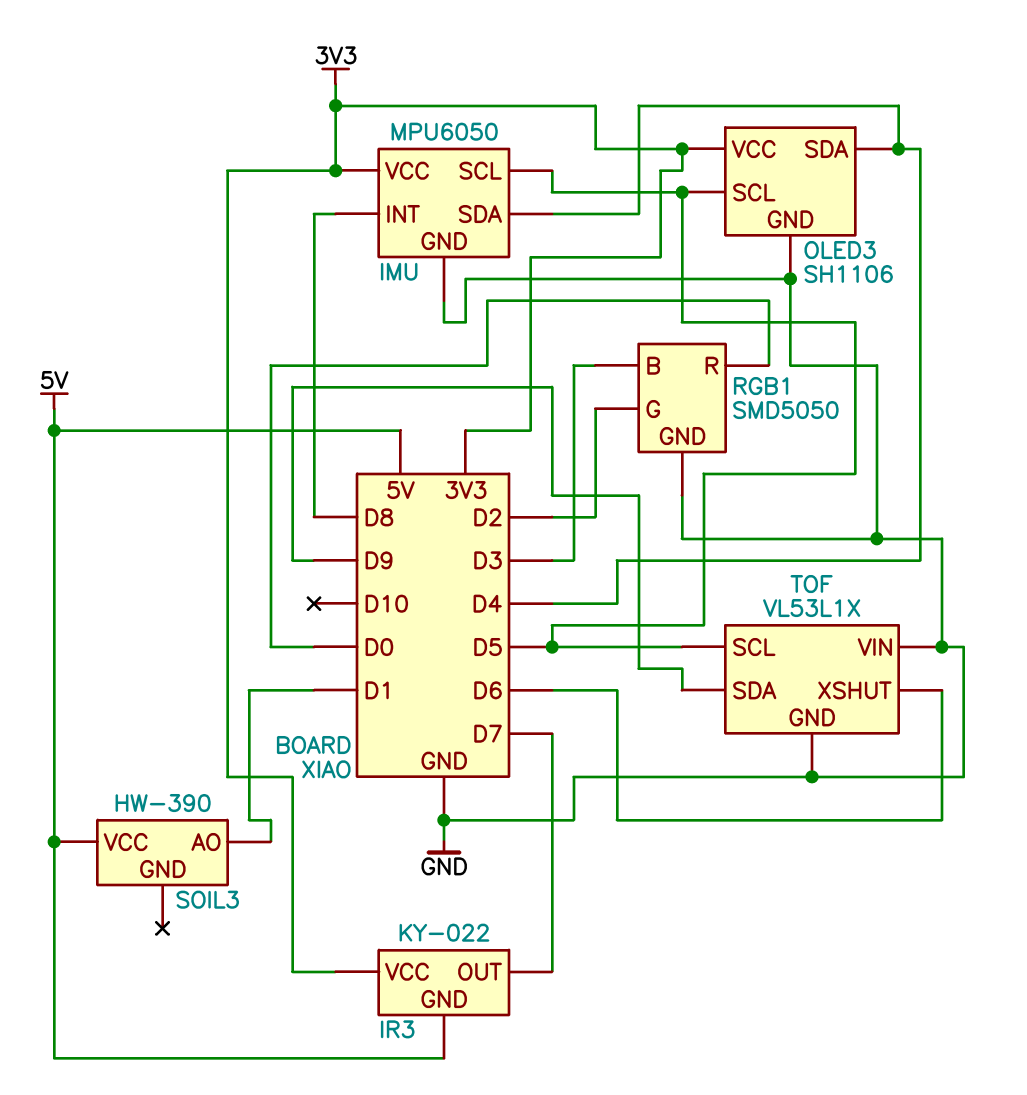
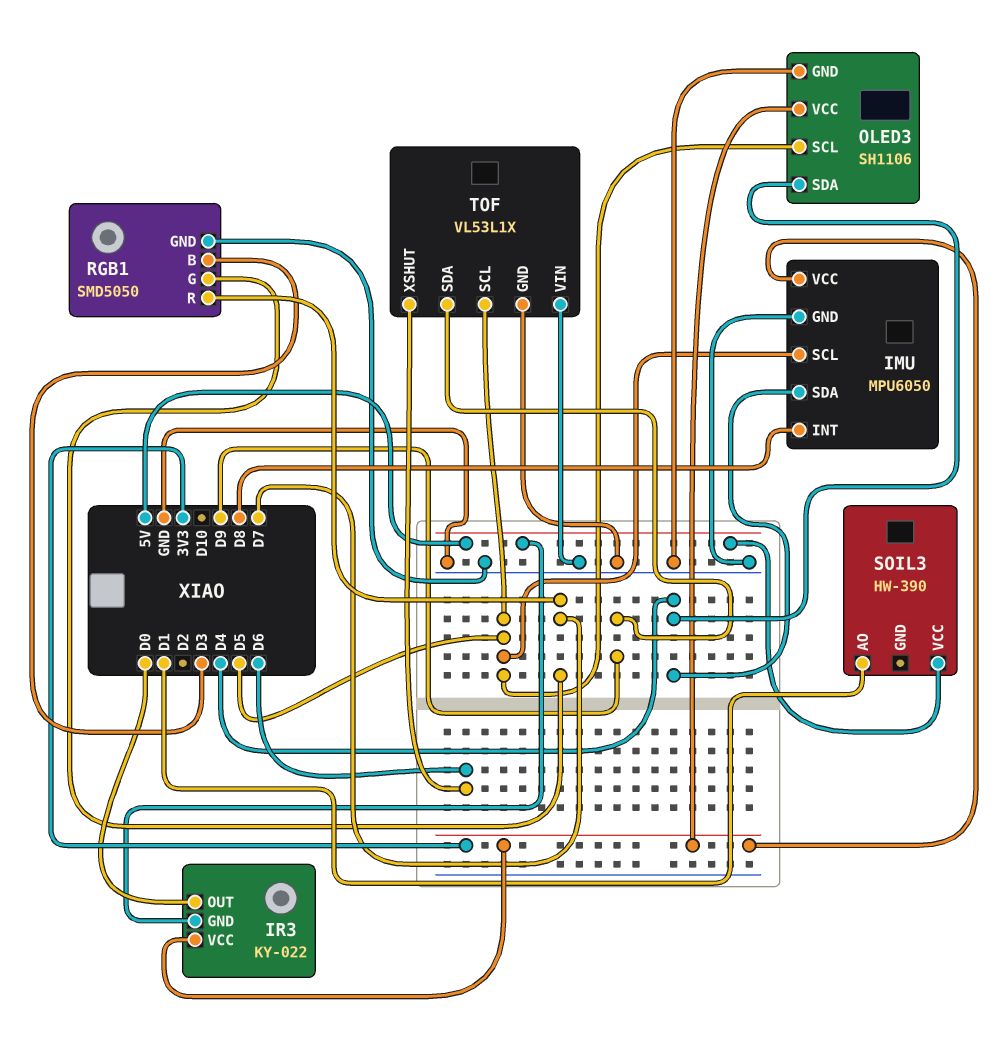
IR3 pin OUT: D7 -> D0
RGB1 pin G: D2 -> D7
RGB1 pin R: D0 -> D7

